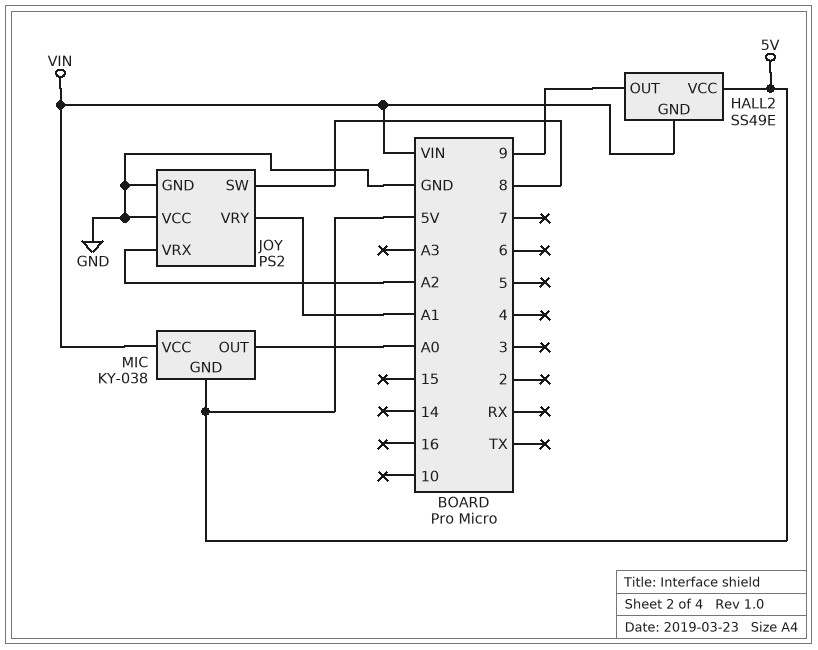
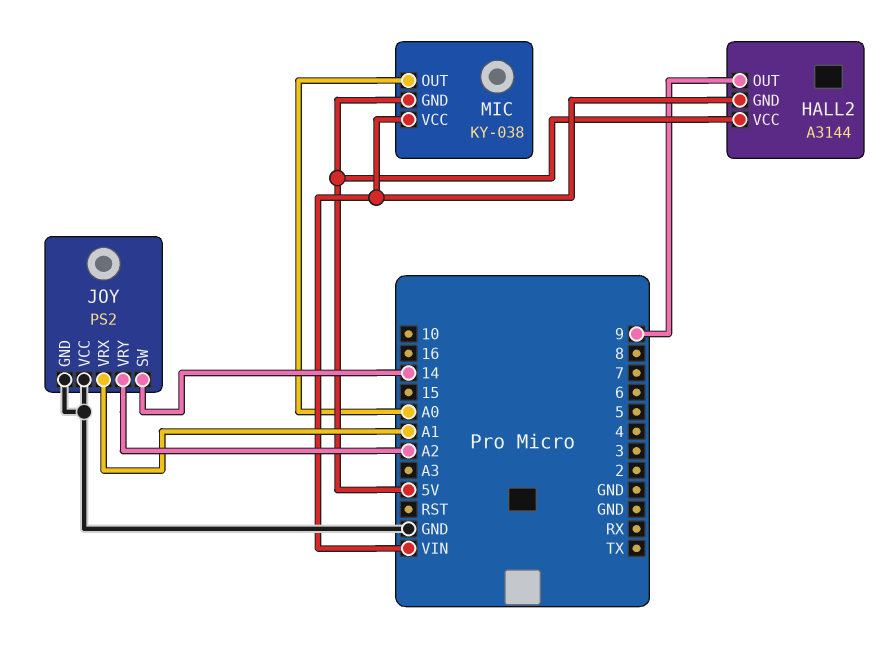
HALL2: SS49E -> A3144
JOY pin SW: 8 -> 14
JOY pin VRX: A2 -> A1
JOY pin VRY: A1 -> A2

